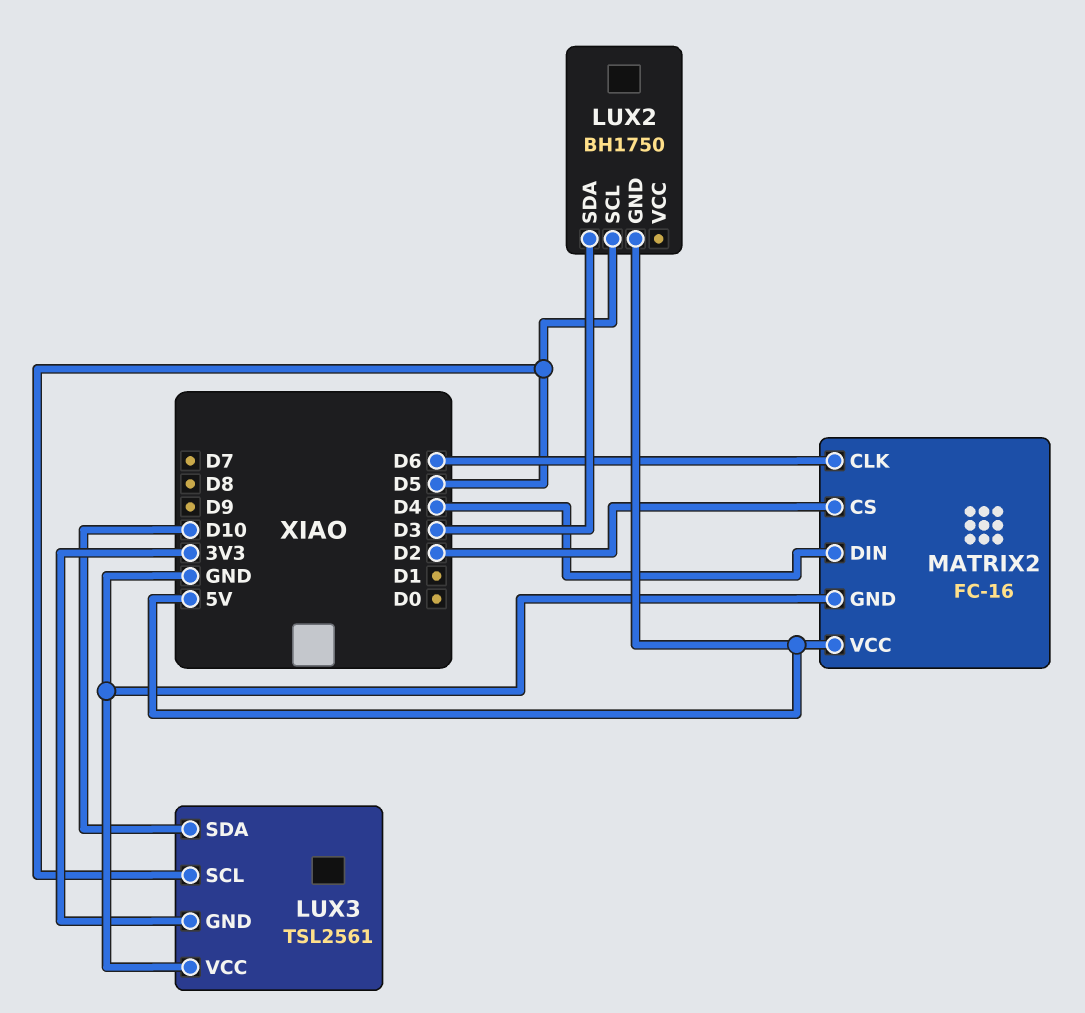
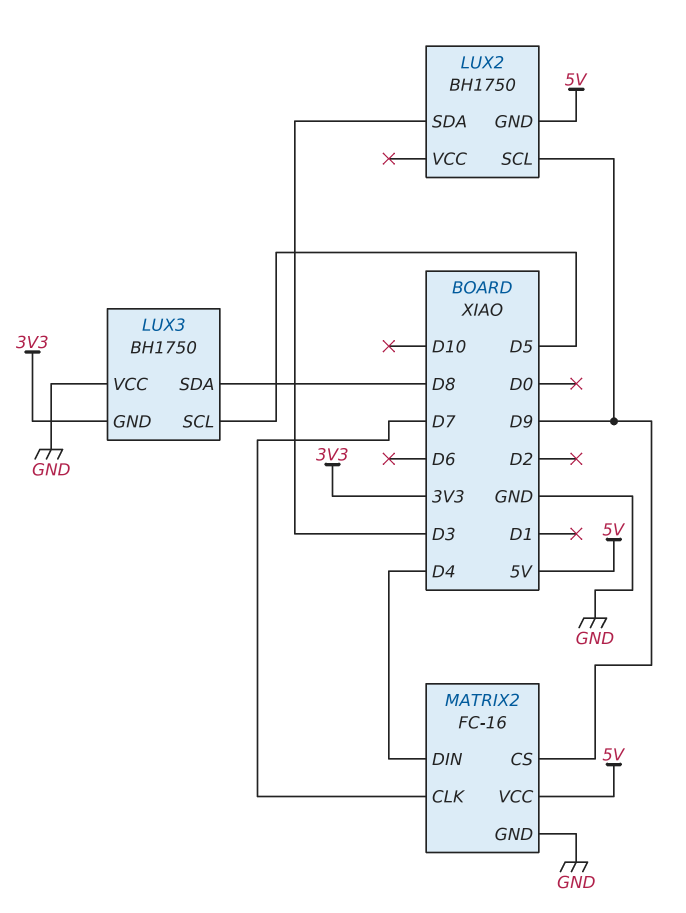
LUX2 pin SCL: D5 -> D9
LUX3: TSL2561 -> BH1750
LUX3 pin SDA: D10 -> D8
MATRIX2 pin CLK: D6 -> D7
MATRIX2 pin CS: D2 -> D9

